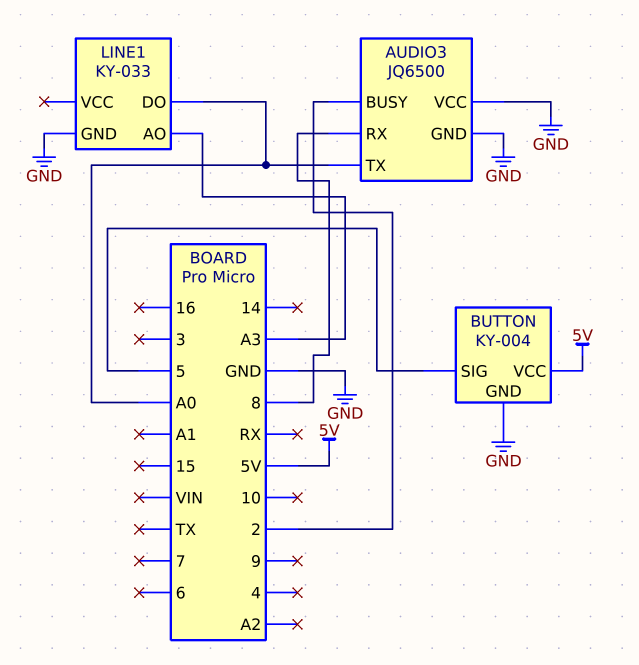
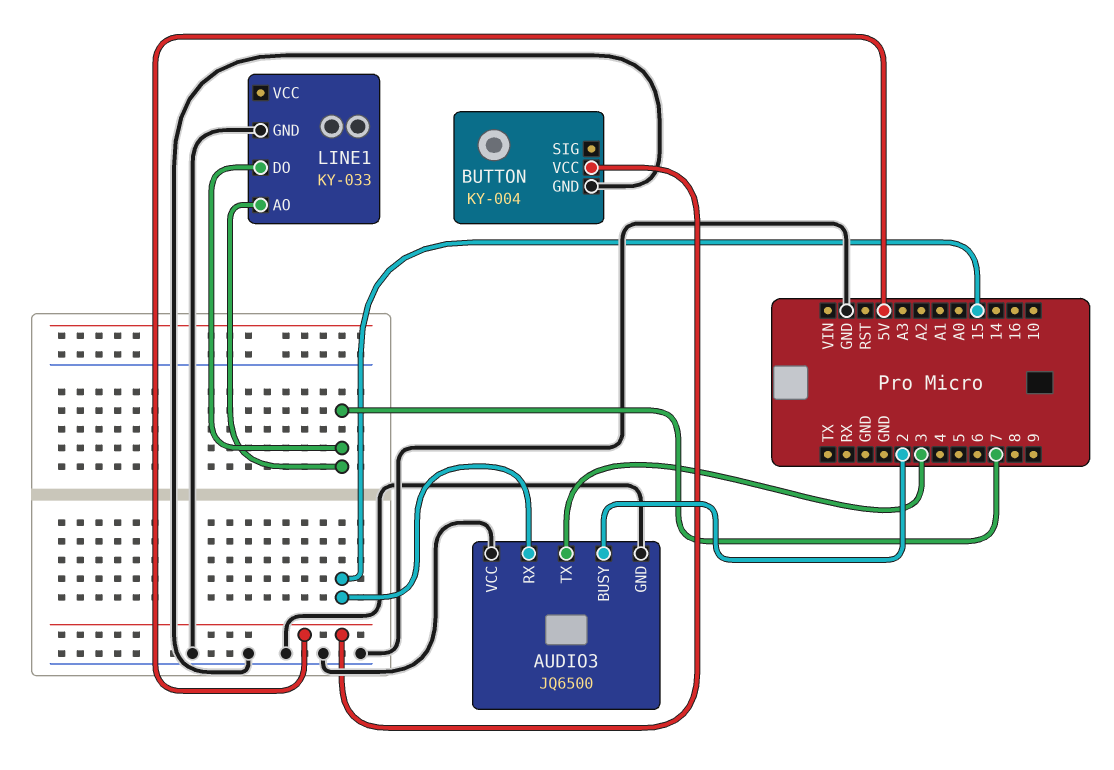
AUDIO3 pin RX: 8 -> 15
AUDIO3 pin TX: A0 -> 3
BUTTON pin SIG: 5 -> none
LINE1 pin AO: A3 -> 7
LINE1 pin DO: A0 -> 7

